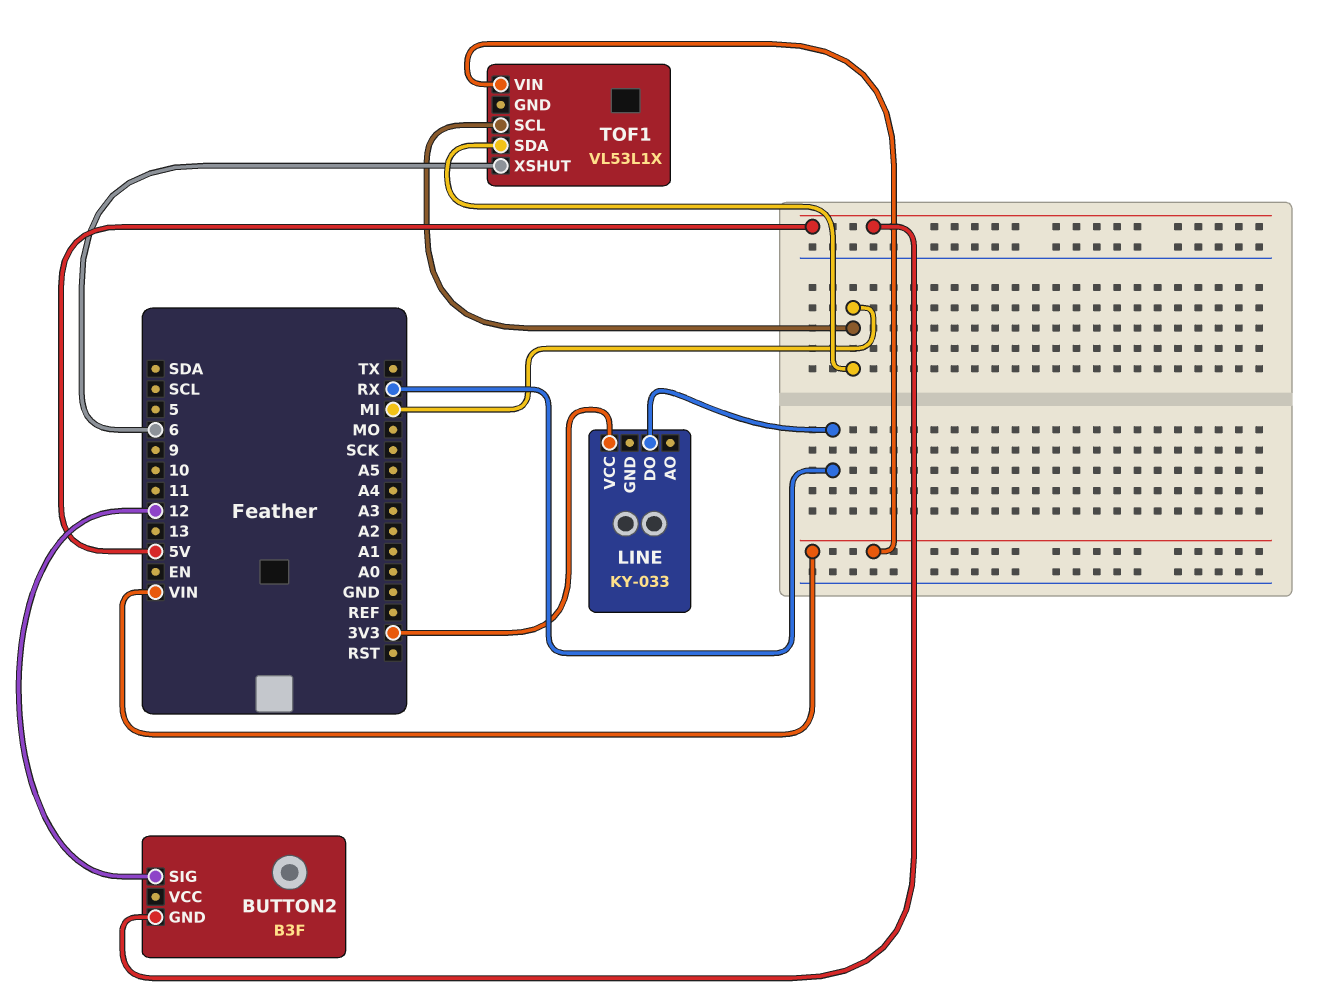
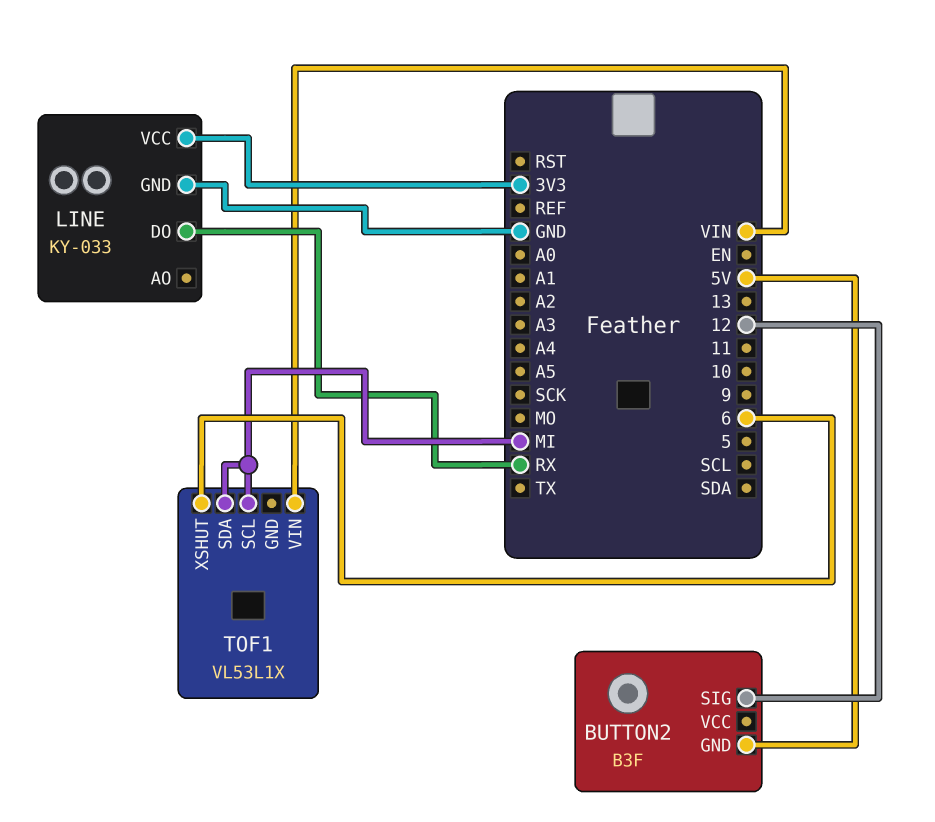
LINE pin GND: none -> GND

